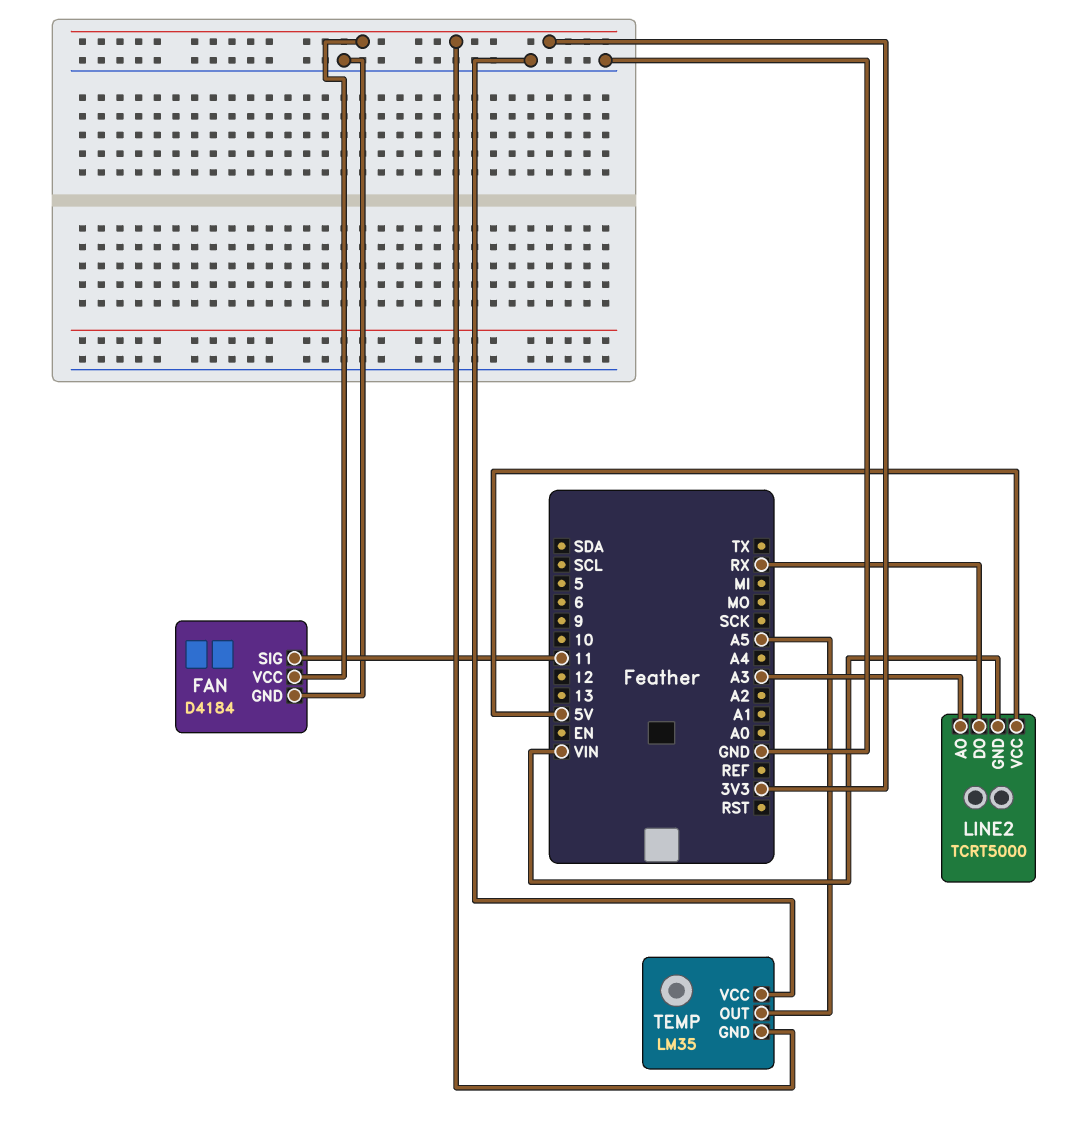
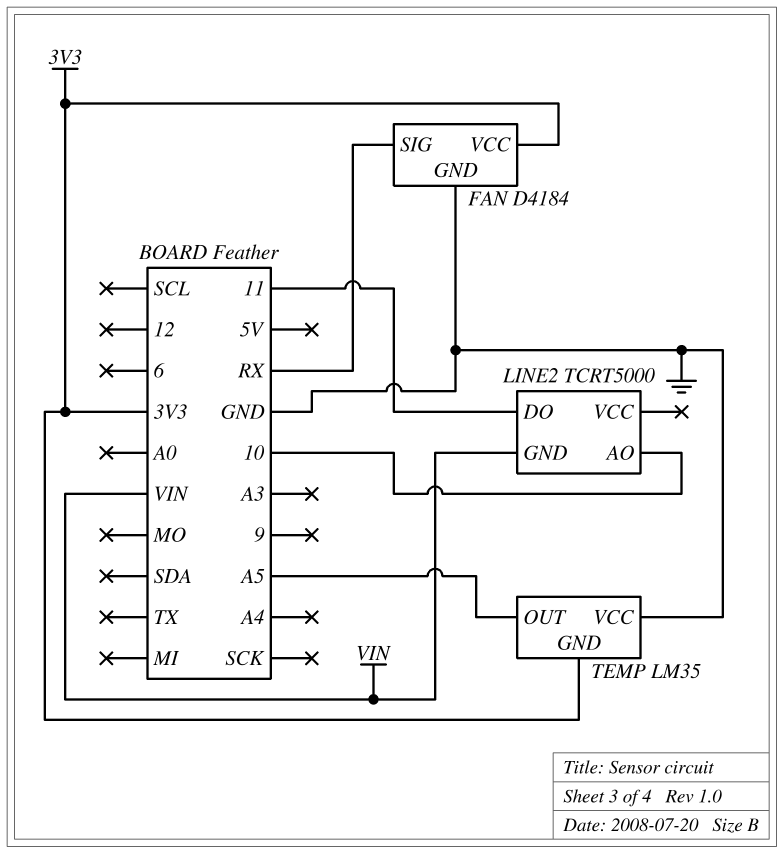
FAN pin SIG: 11 -> RX
LINE2 pin AO: A3 -> 10
LINE2 pin DO: RX -> 11
LINE2 pin VCC: 5V -> none

